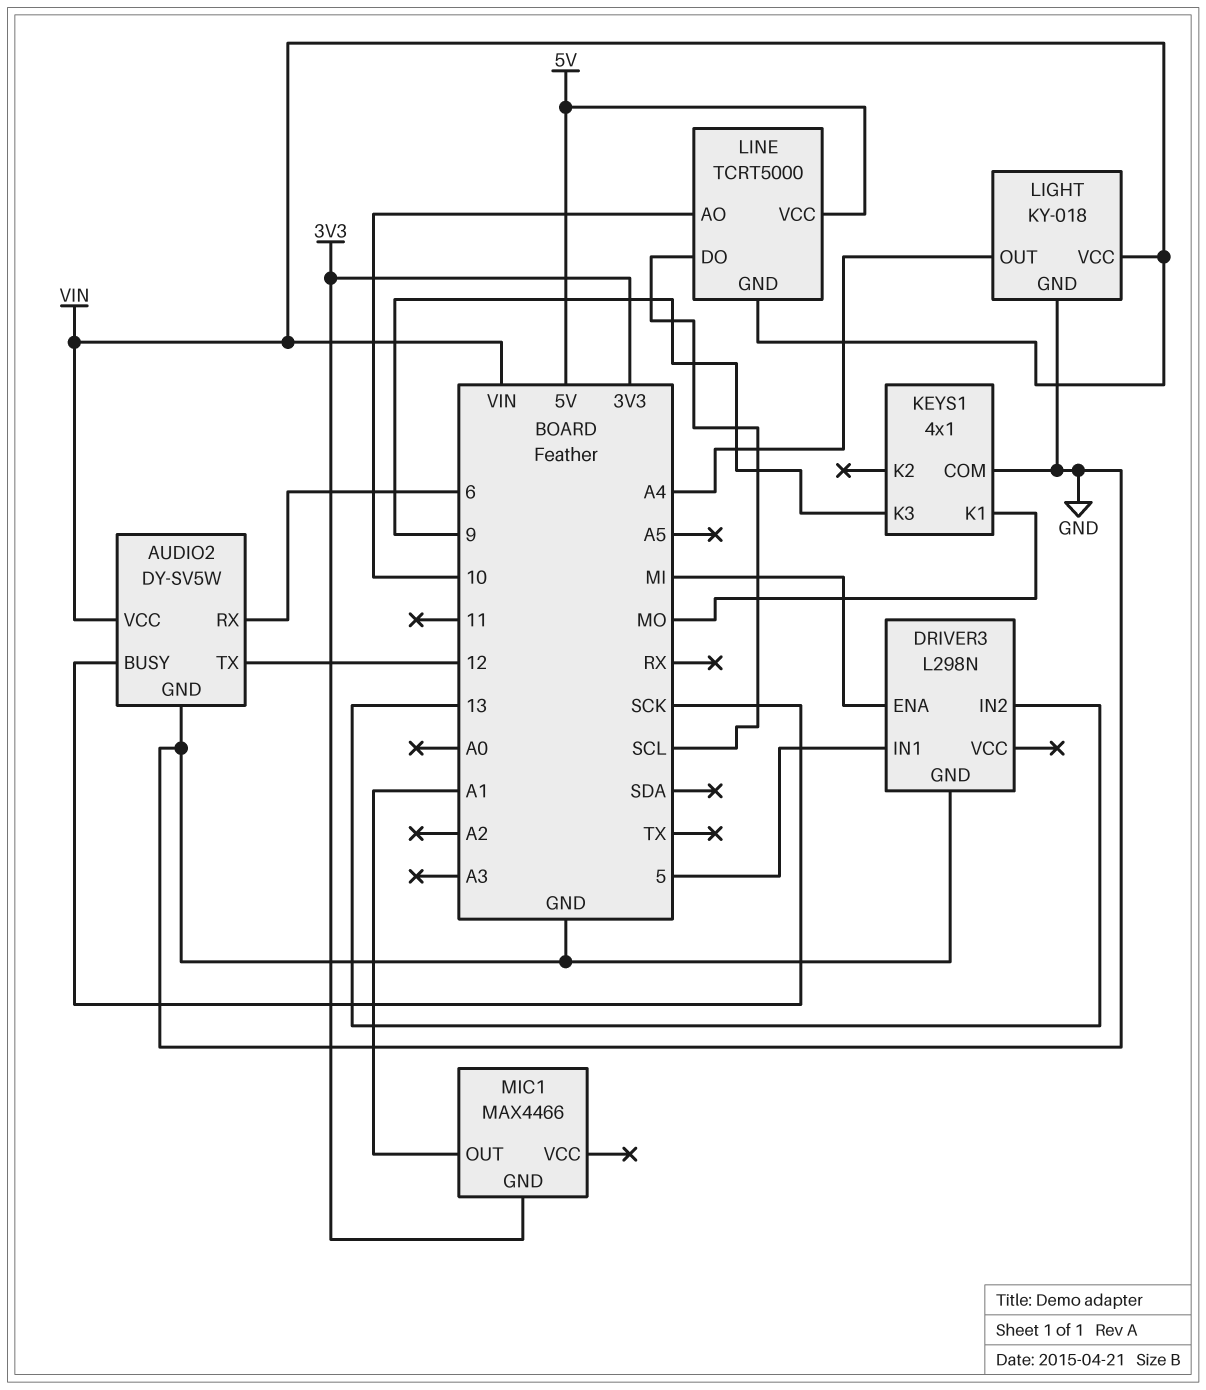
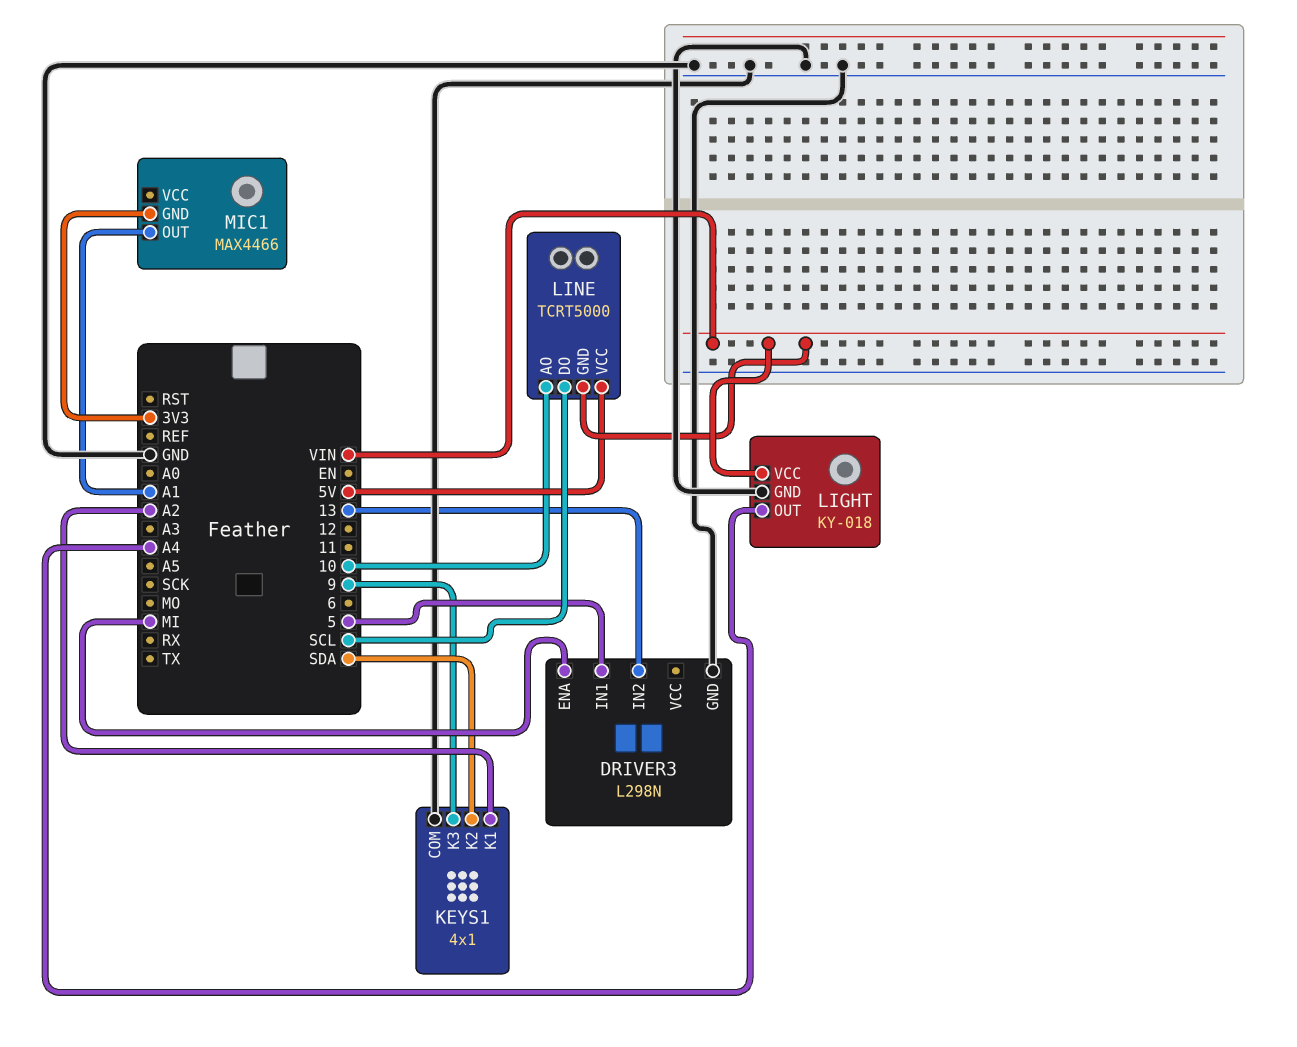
AUDIO2: DY-SV5W -> none
AUDIO2 pin BUSY: SCK -> none
AUDIO2 pin GND: GND -> none
AUDIO2 pin RX: 6 -> none
AUDIO2 pin TX: 12 -> none
AUDIO2 pin VCC: VIN -> none
KEYS1 pin K1: MO -> A2
KEYS1 pin K2: none -> SDA

